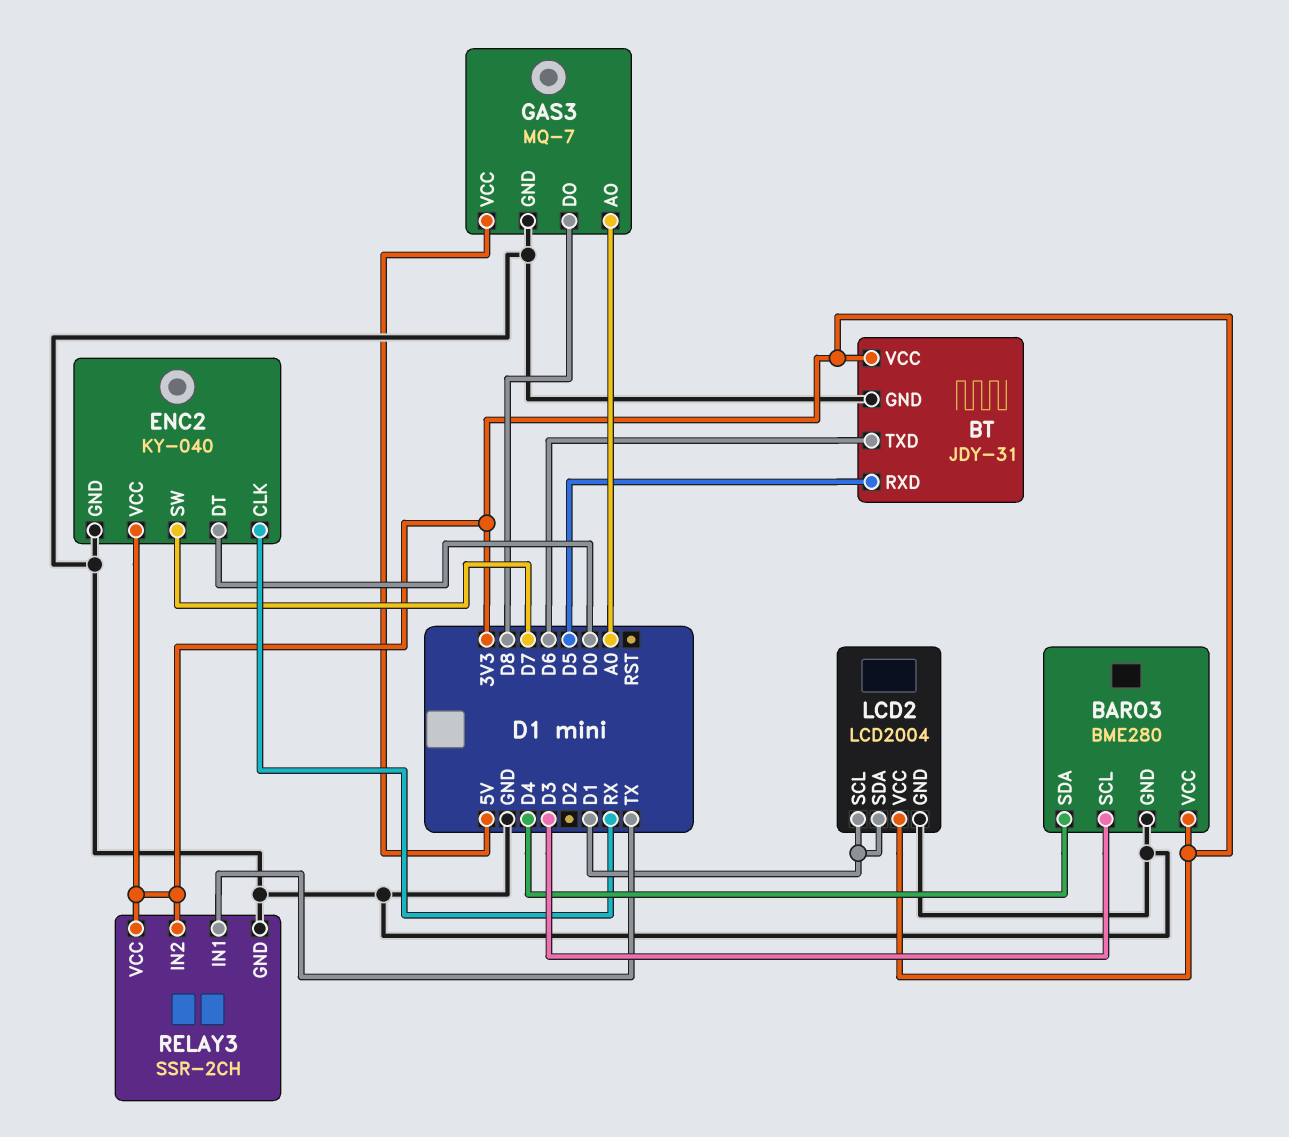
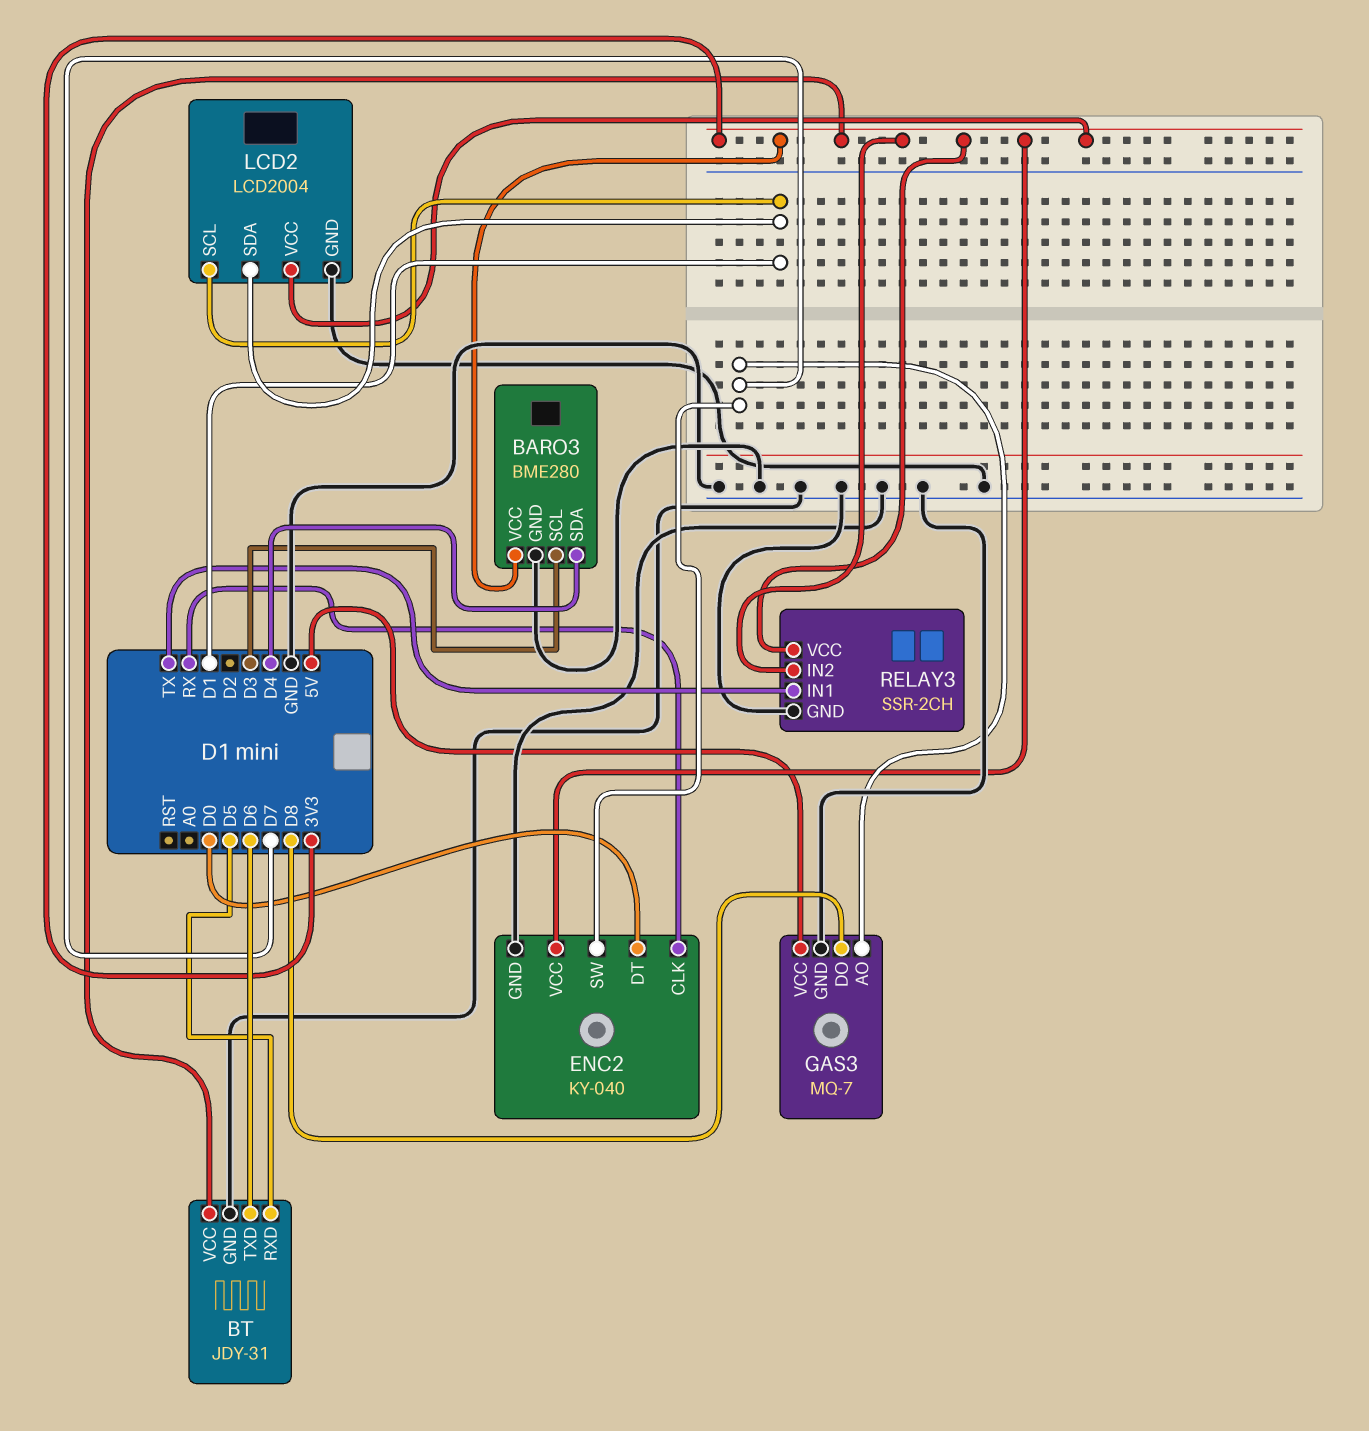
GAS3 pin AO: A0 -> D7

